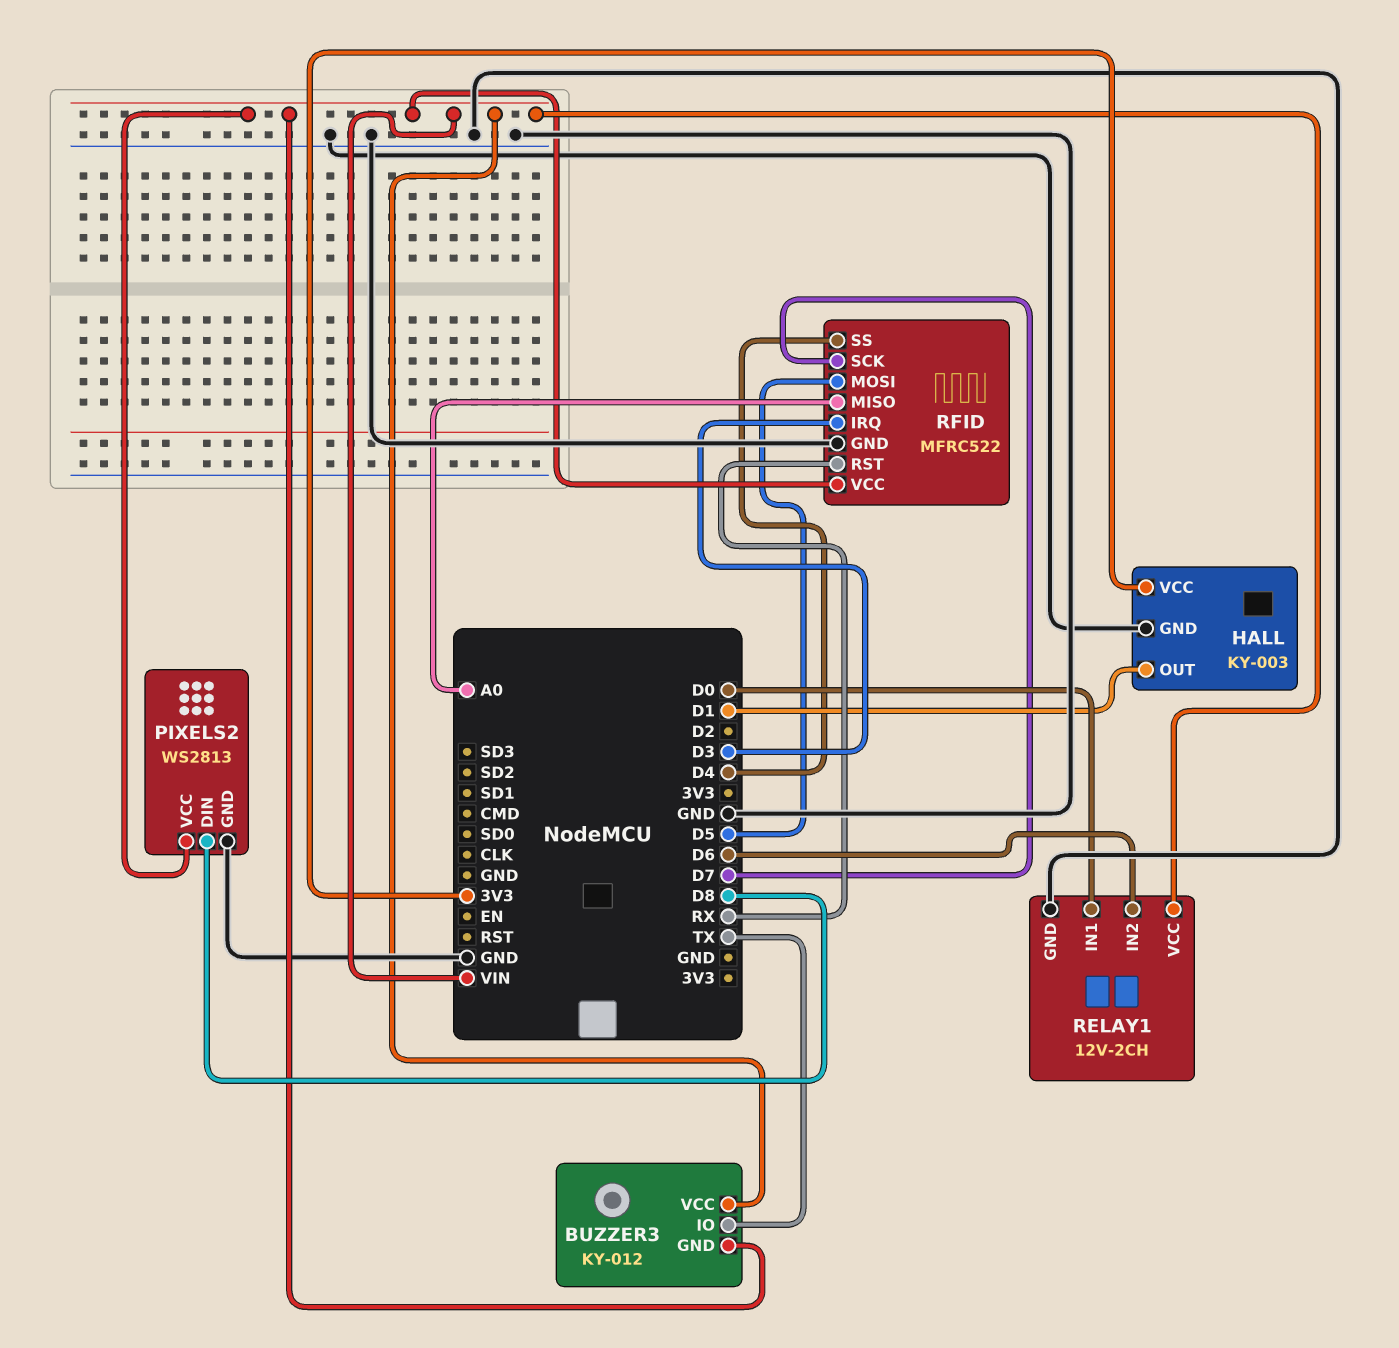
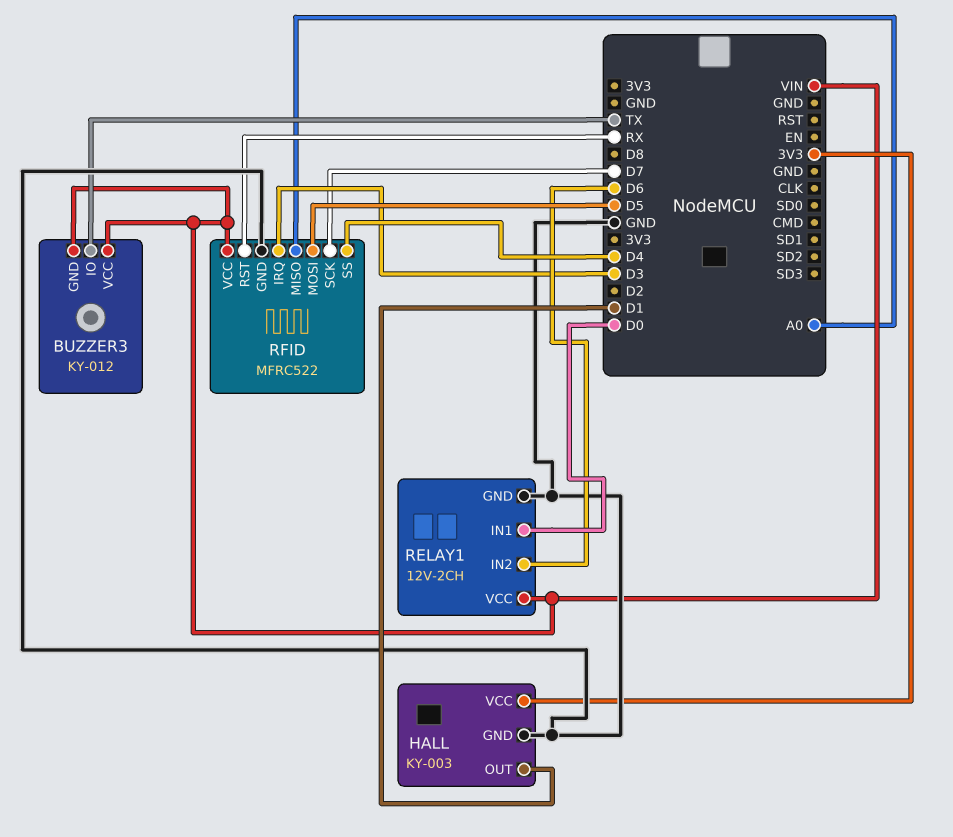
PIXELS2: WS2813 -> none
PIXELS2 pin DIN: D8 -> none
PIXELS2 pin GND: GND -> none
PIXELS2 pin VCC: VIN -> none

